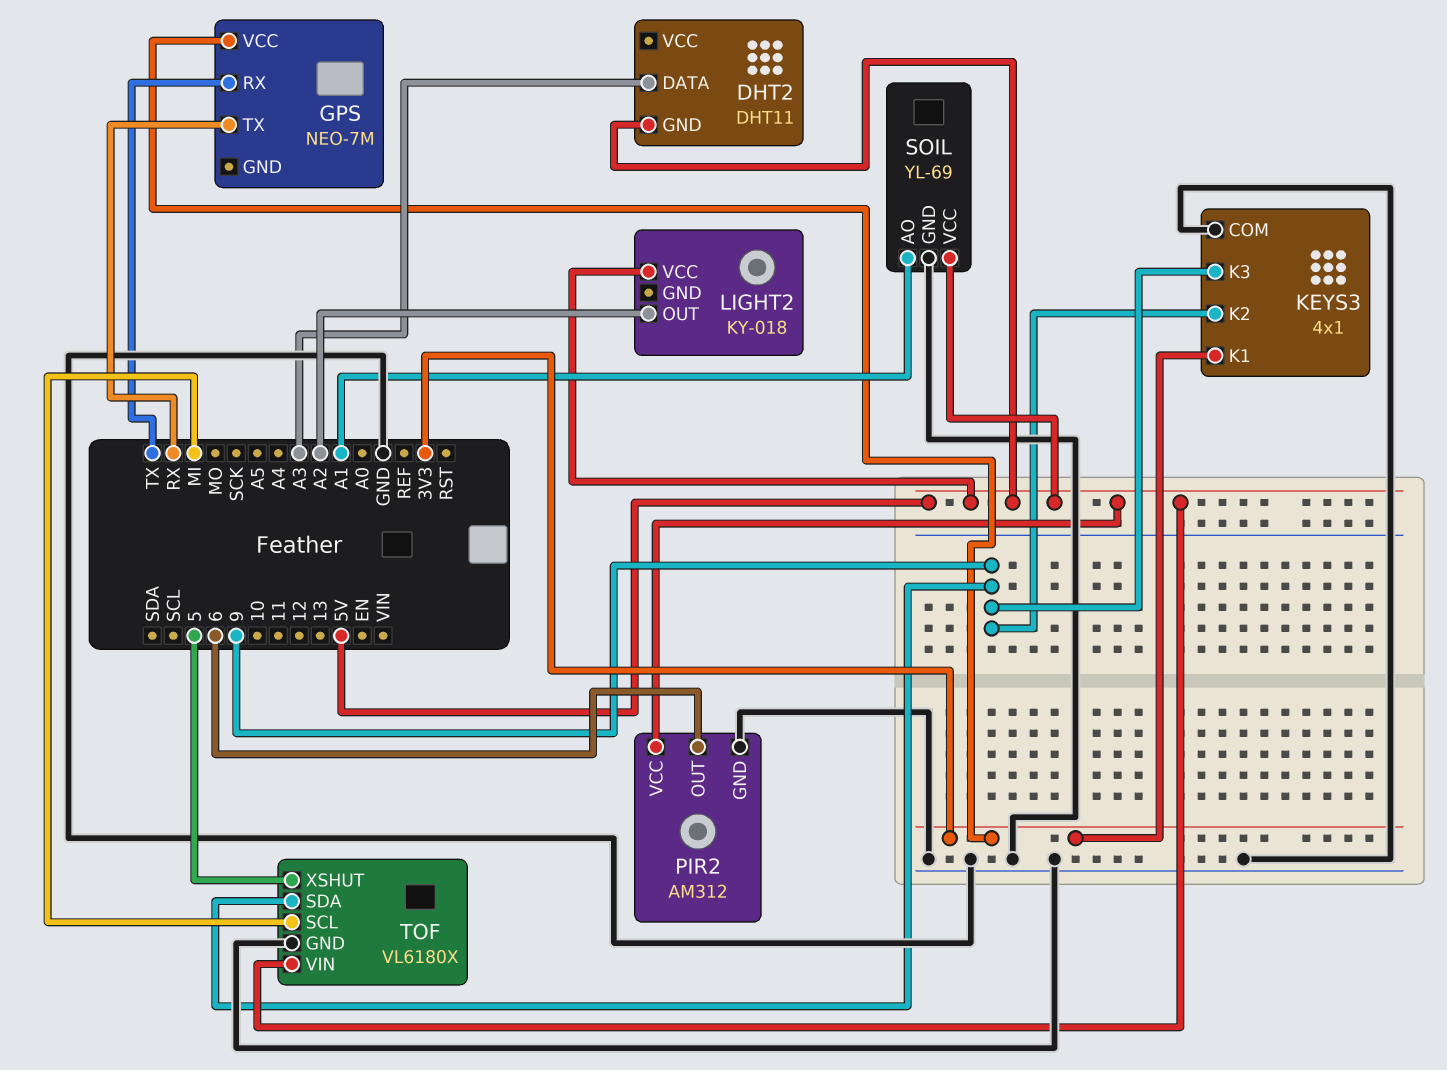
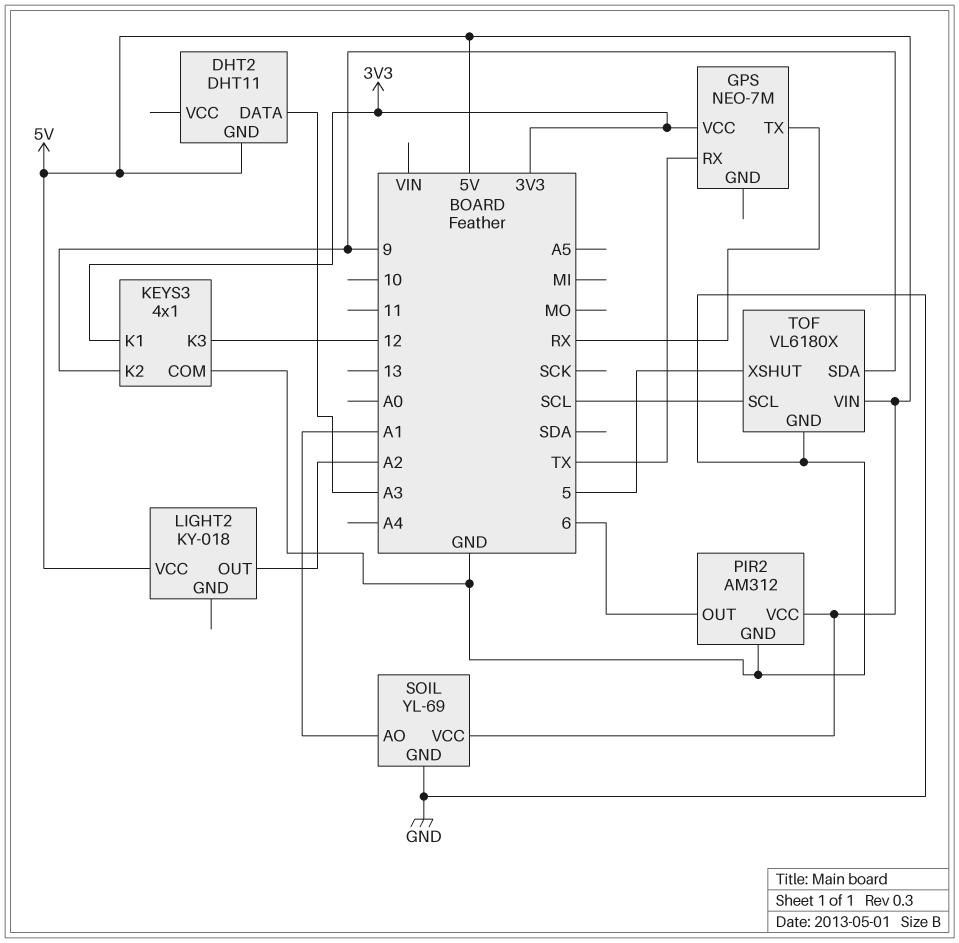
KEYS3 pin K3: 9 -> 12
TOF pin SCL: MI -> SCL

